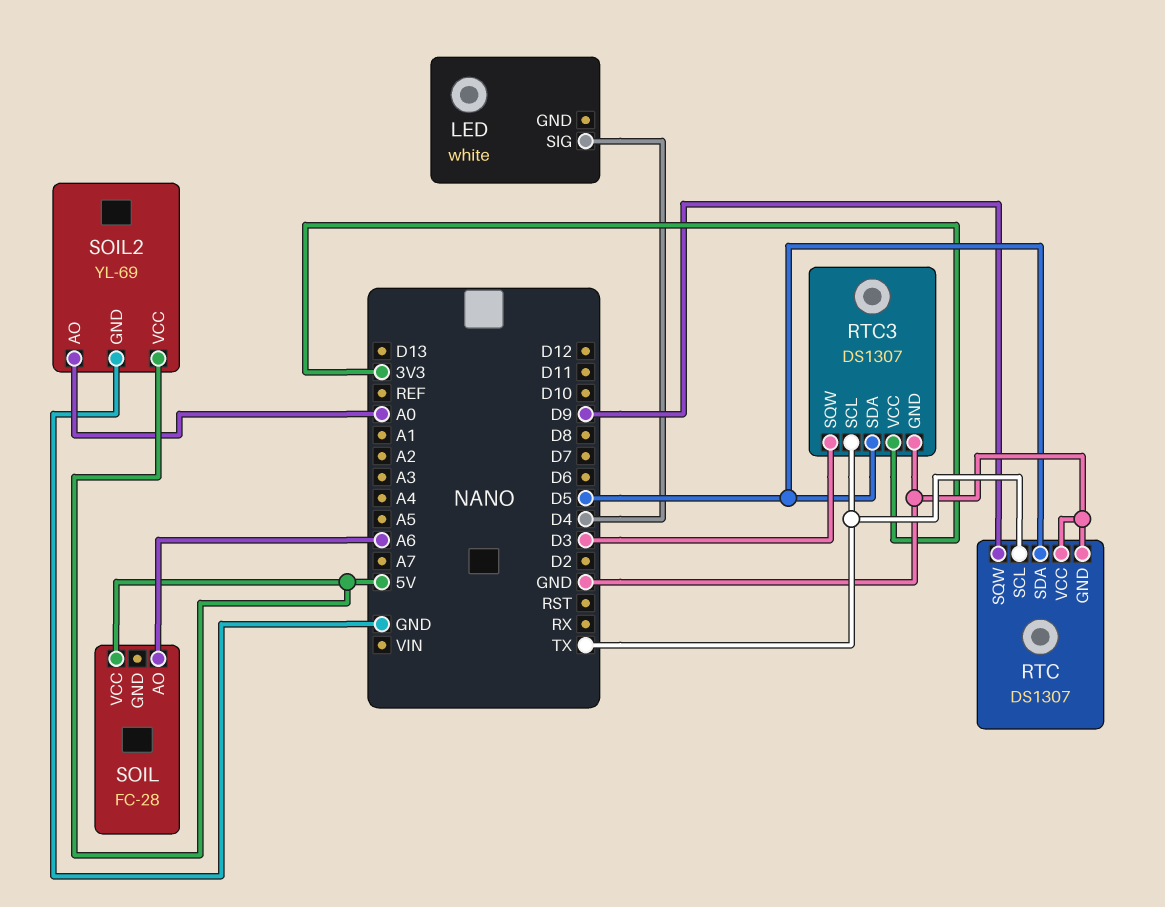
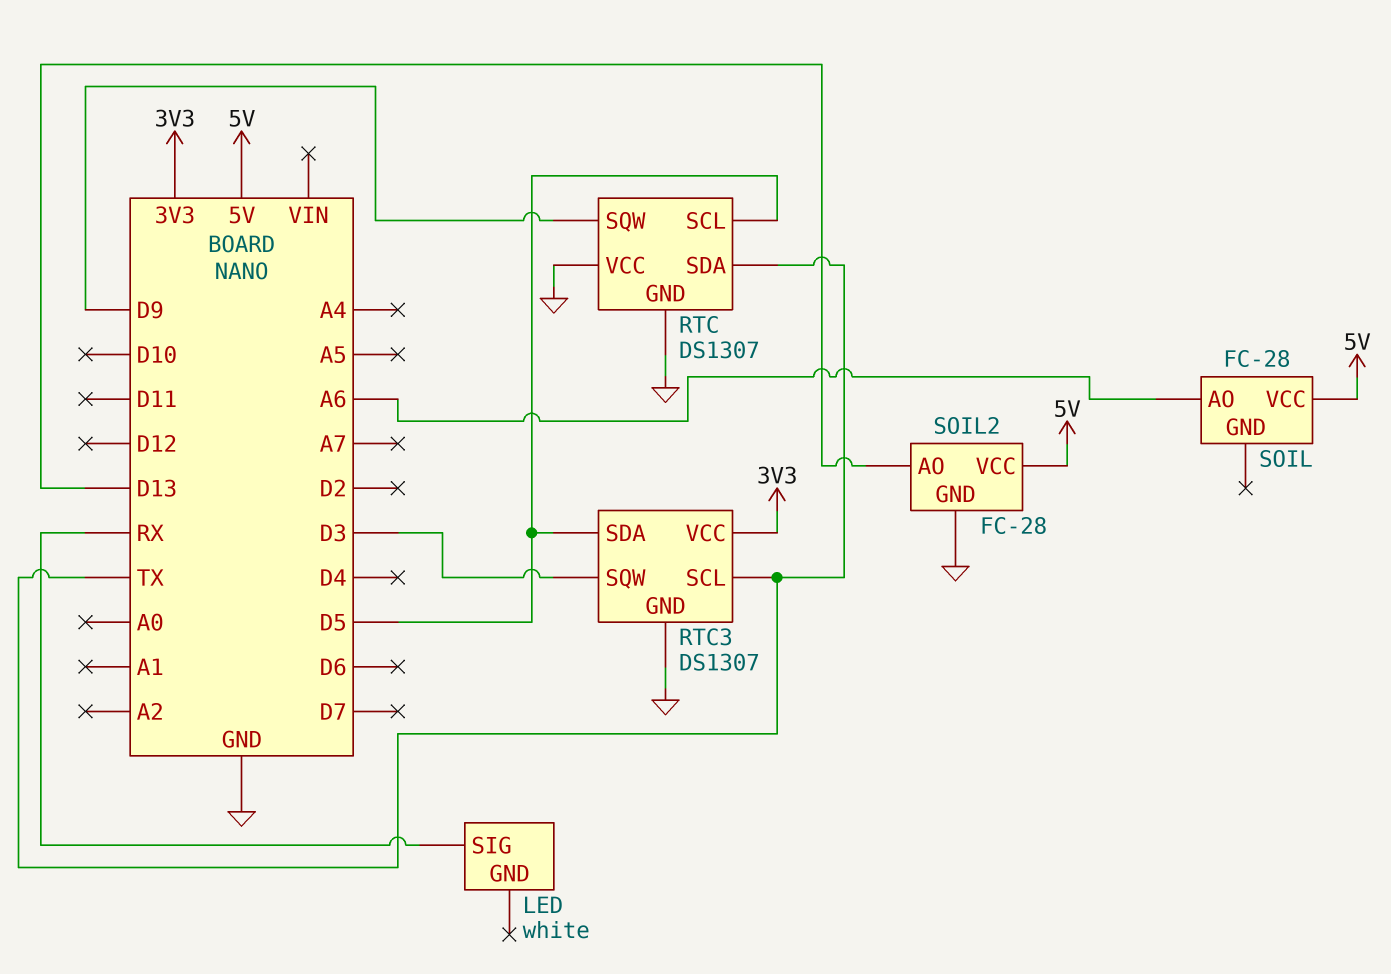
LED pin SIG: D4 -> RX
RTC pin SCL: TX -> D5
RTC pin SDA: D5 -> TX
SOIL2: YL-69 -> FC-28
SOIL2 pin AO: A0 -> D13

